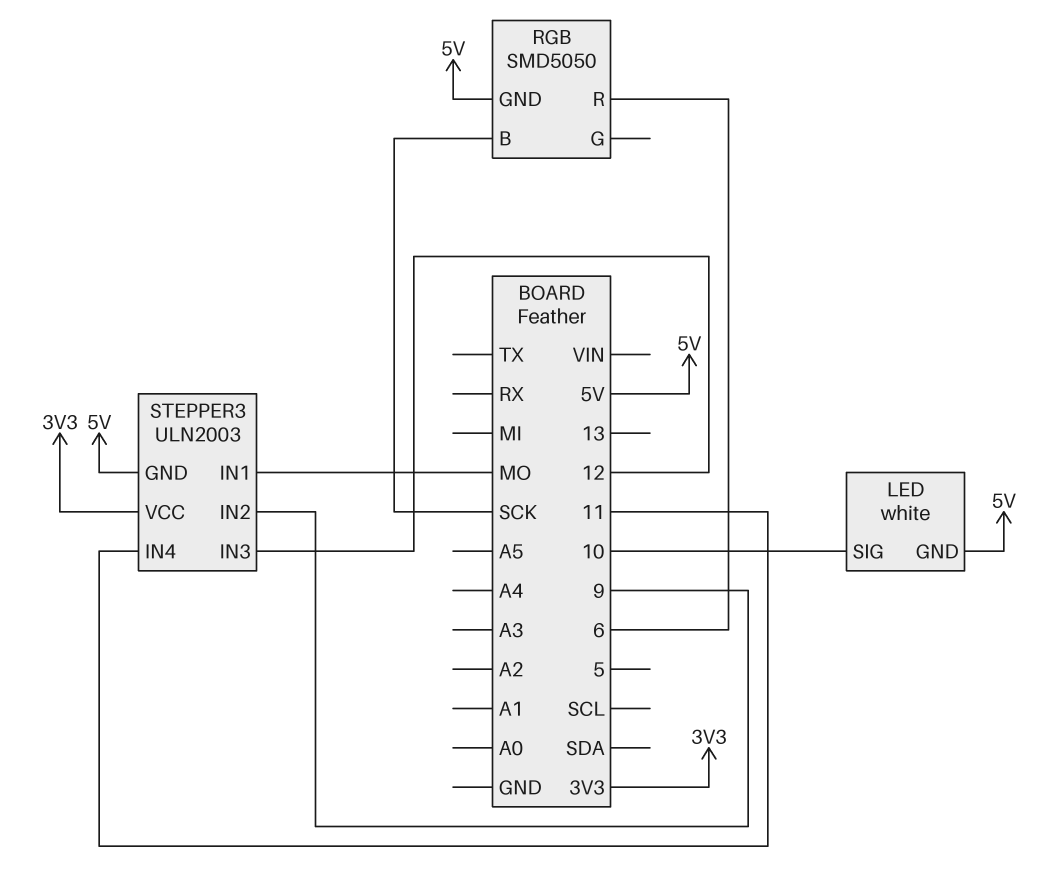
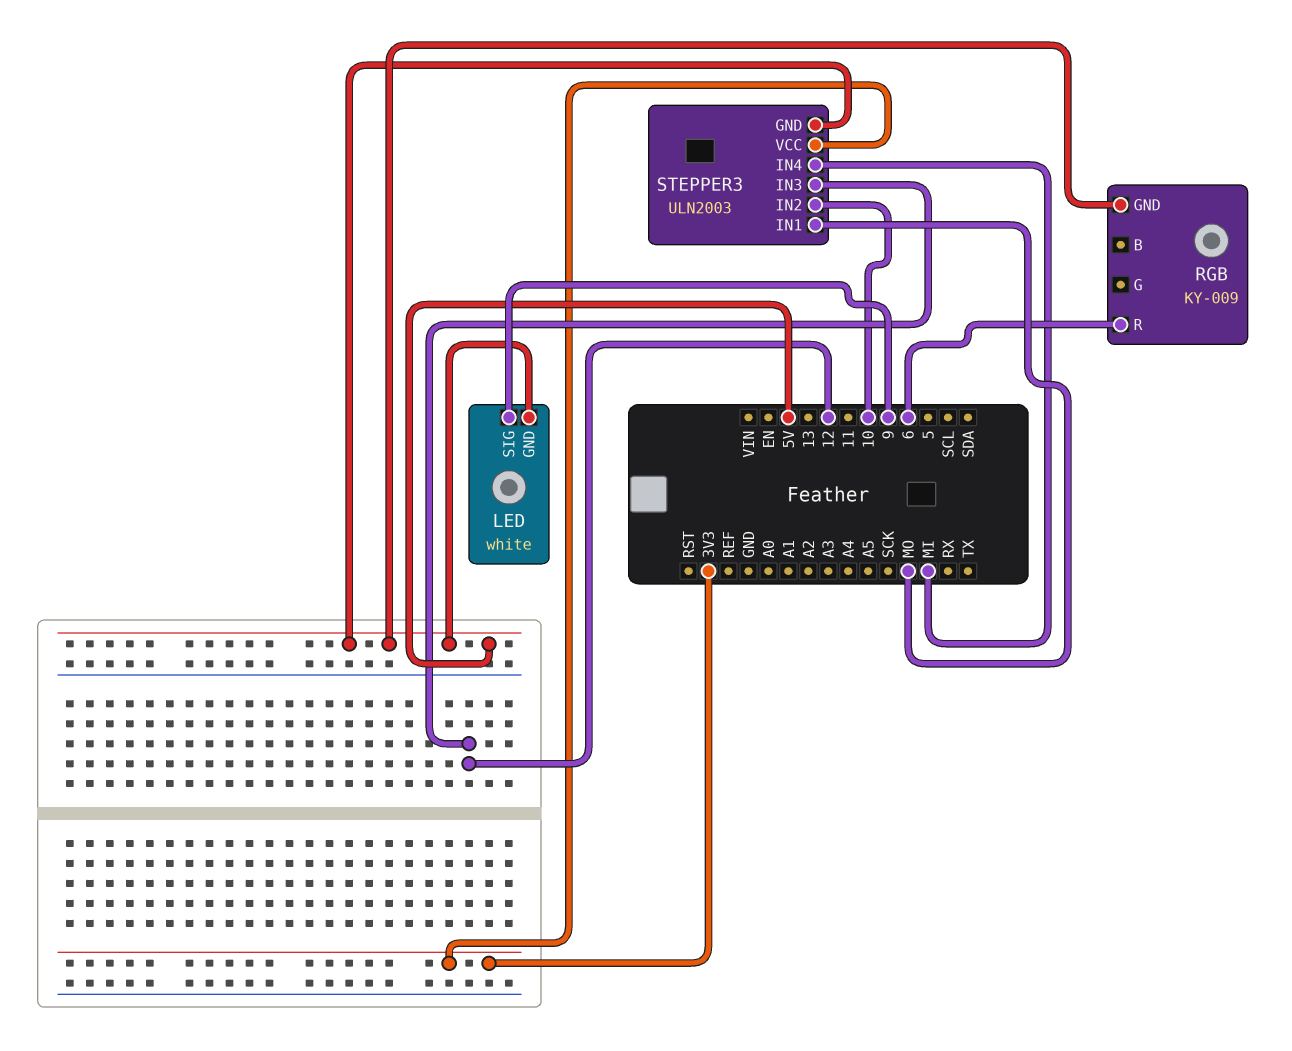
LED pin SIG: 10 -> 9
RGB: SMD5050 -> KY-009
RGB pin B: SCK -> none
STEPPER3 pin IN2: 9 -> 10
STEPPER3 pin IN4: 11 -> MI

